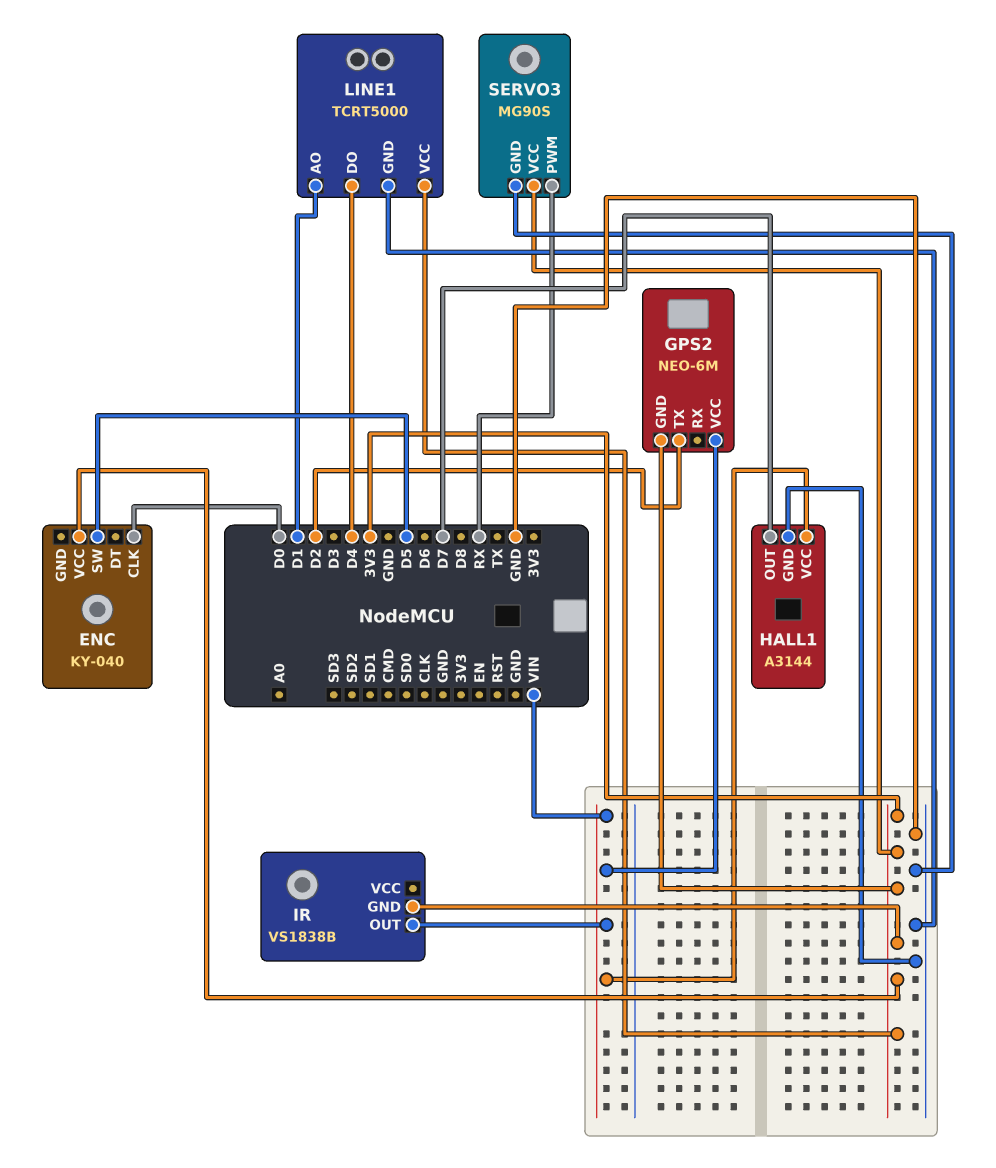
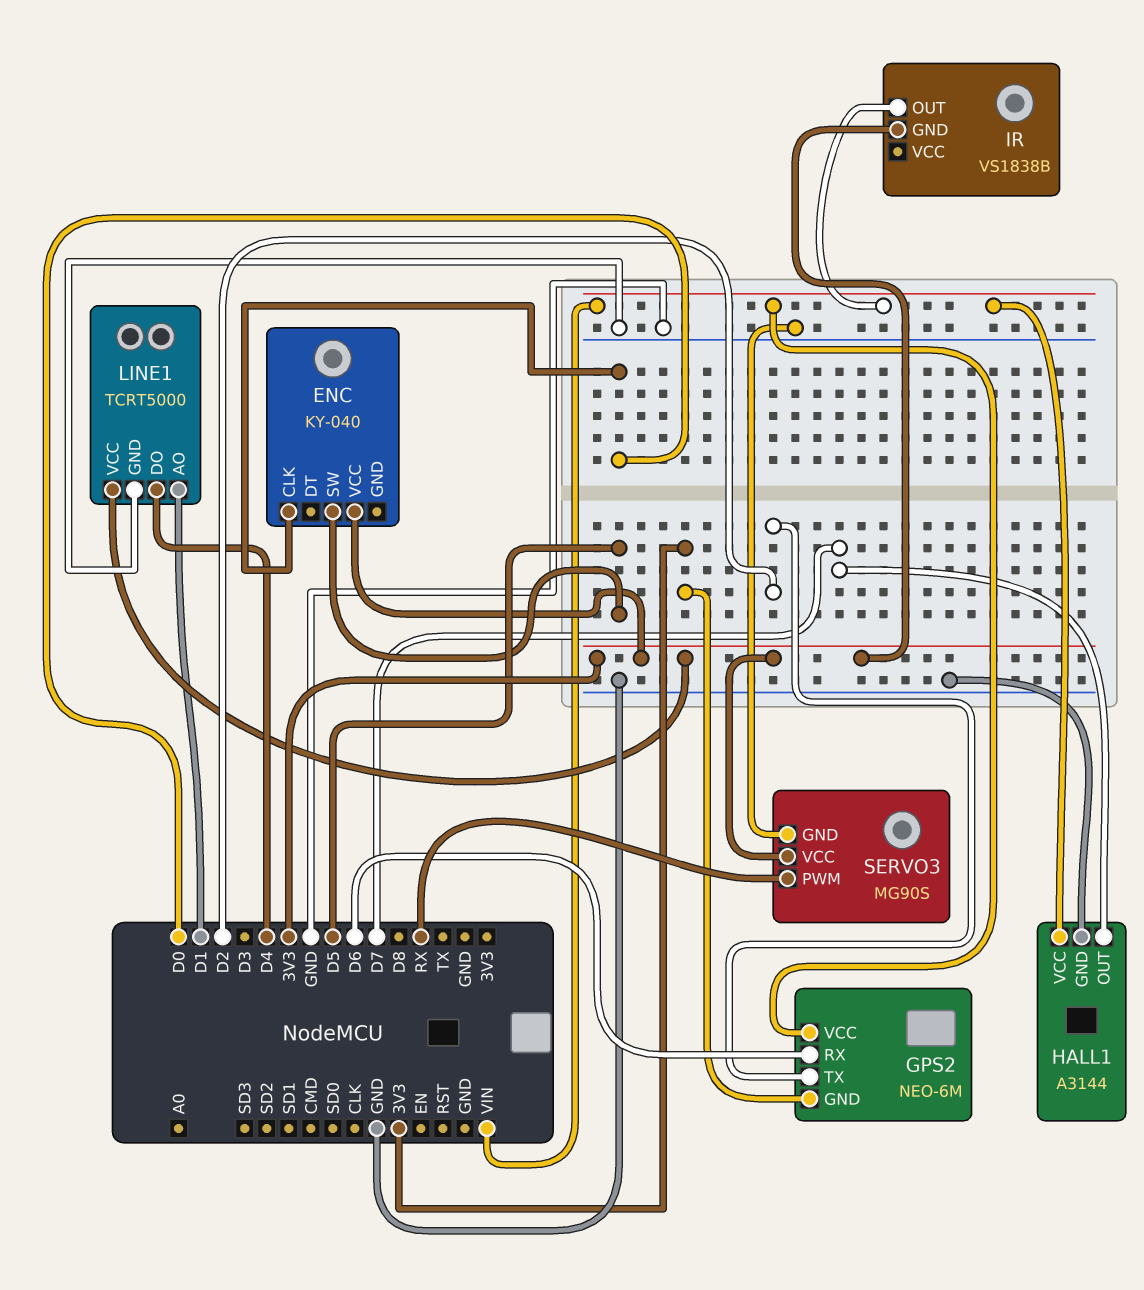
GPS2 pin RX: none -> D6

